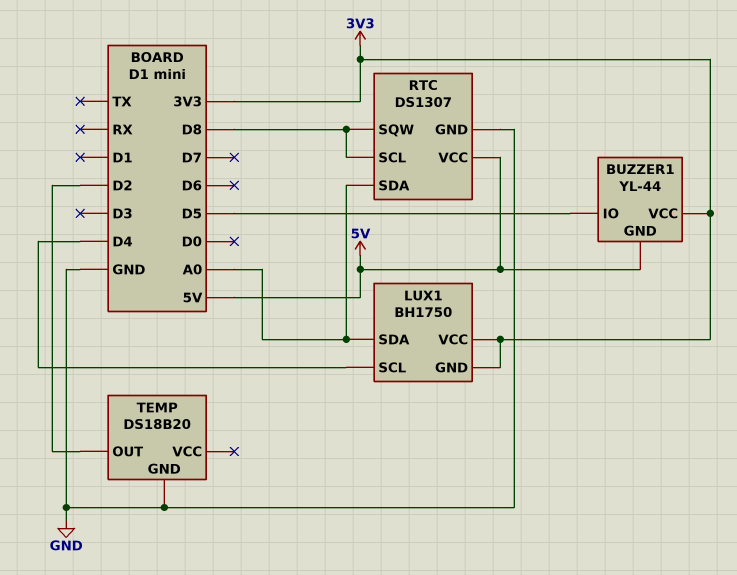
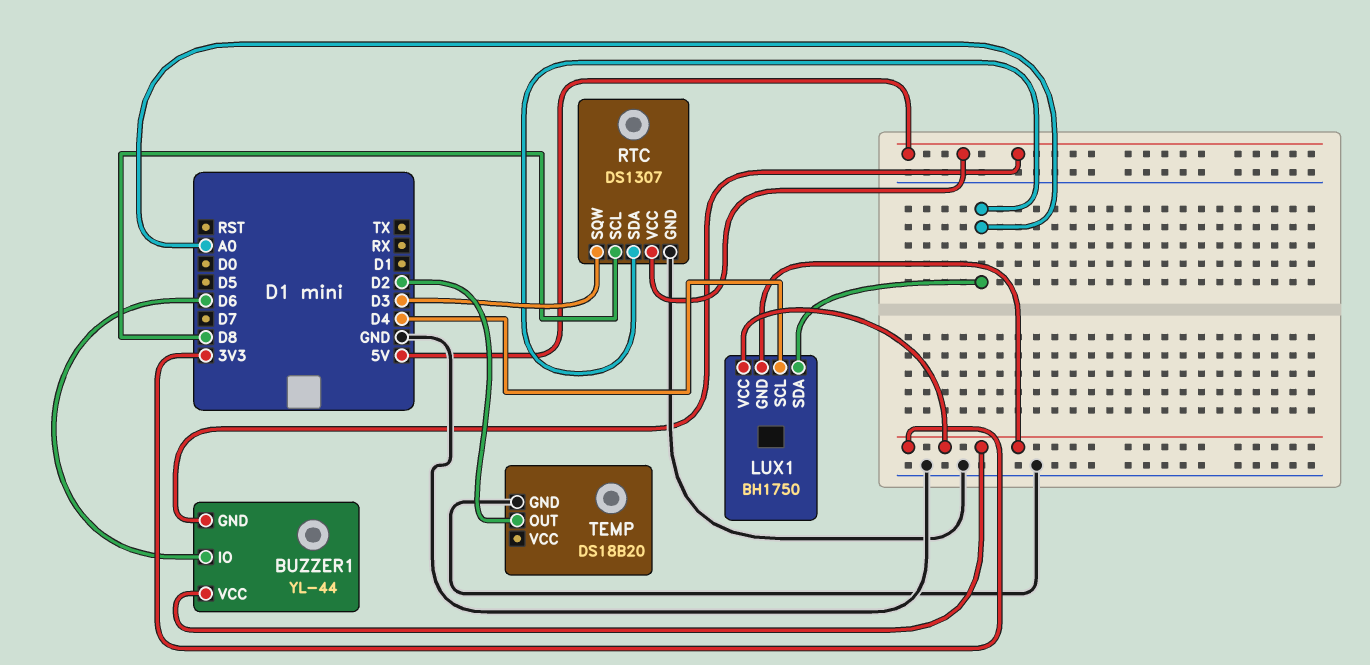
BUZZER1 pin IO: D5 -> D6
RTC pin SQW: D8 -> D3

